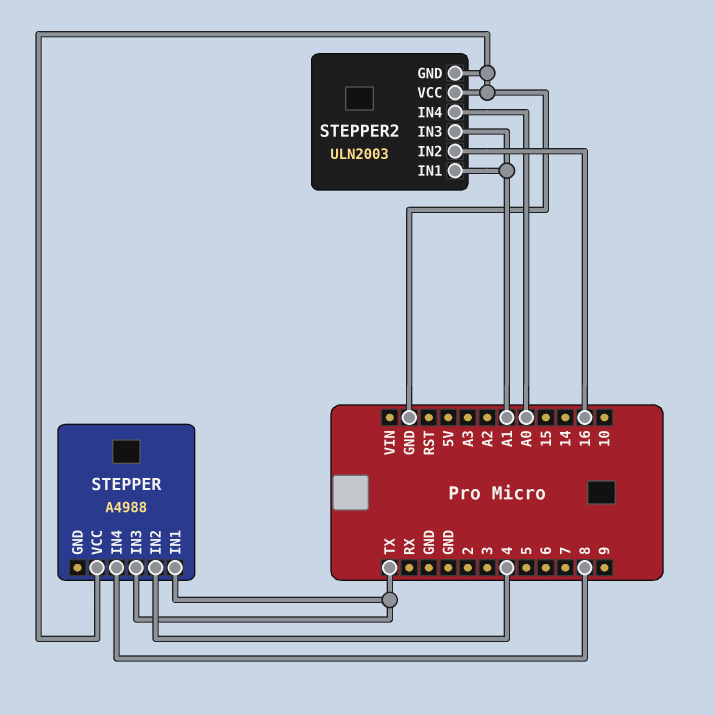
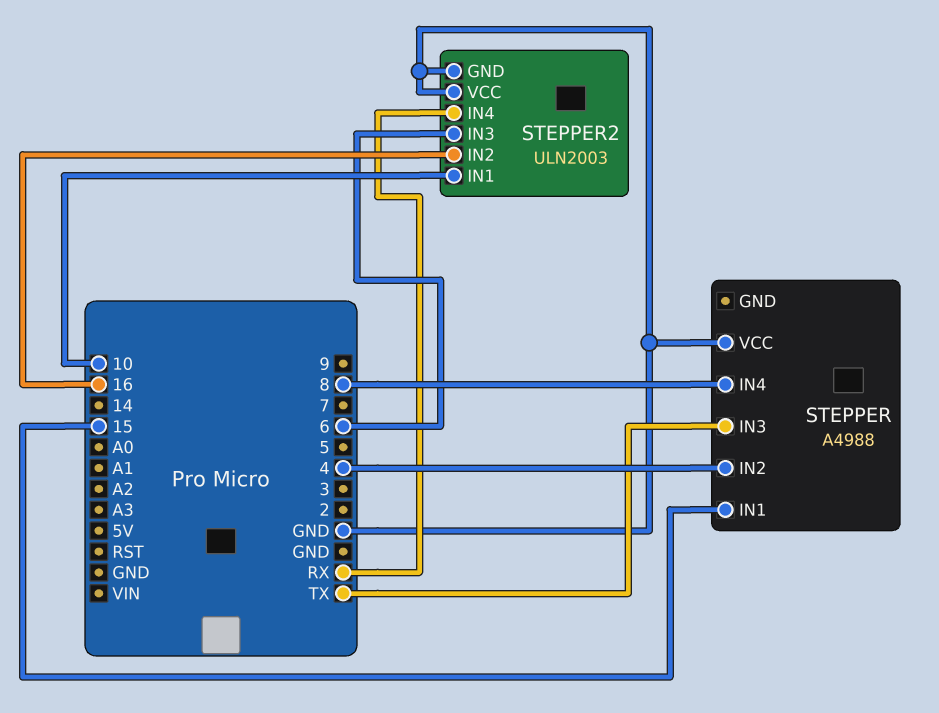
STEPPER pin IN1: TX -> 15
STEPPER2 pin IN1: A1 -> 10
STEPPER2 pin IN3: A1 -> 6
STEPPER2 pin IN4: A0 -> RX

